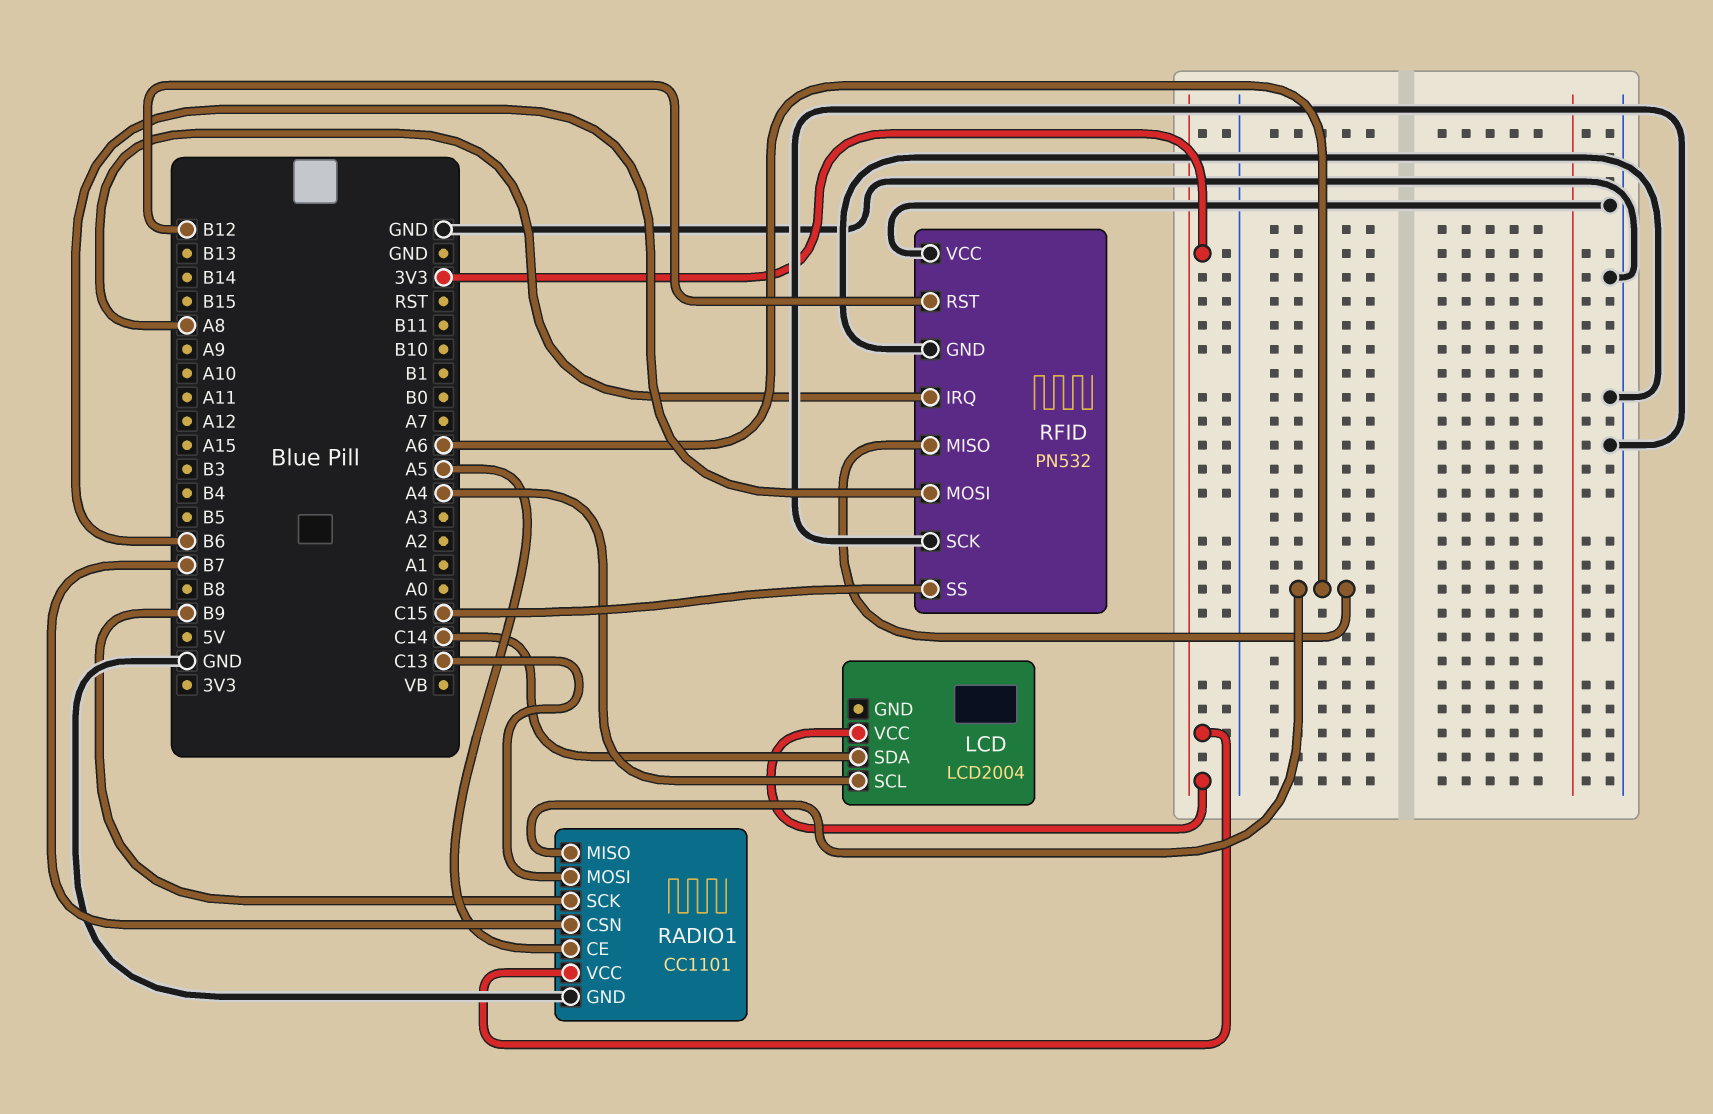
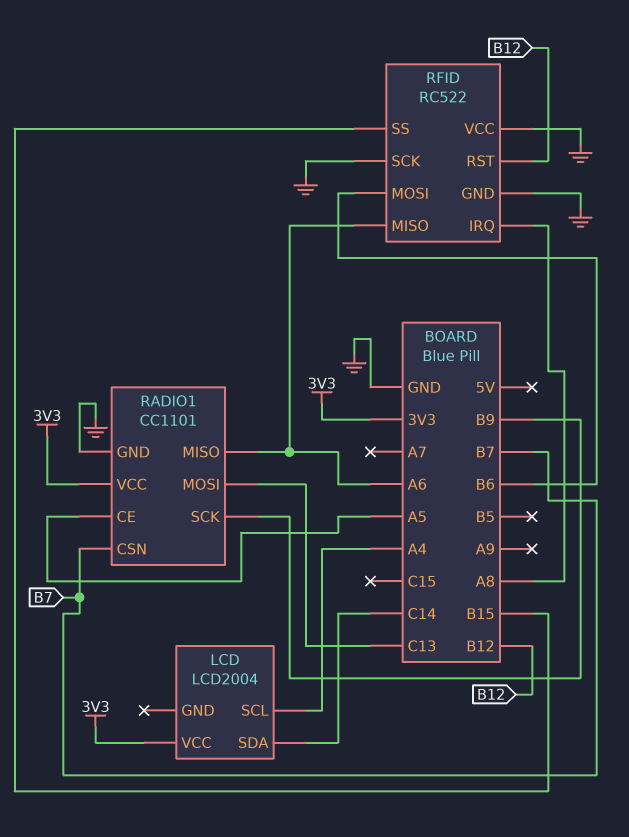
RFID: PN532 -> RC522
RFID pin SS: C15 -> B15

